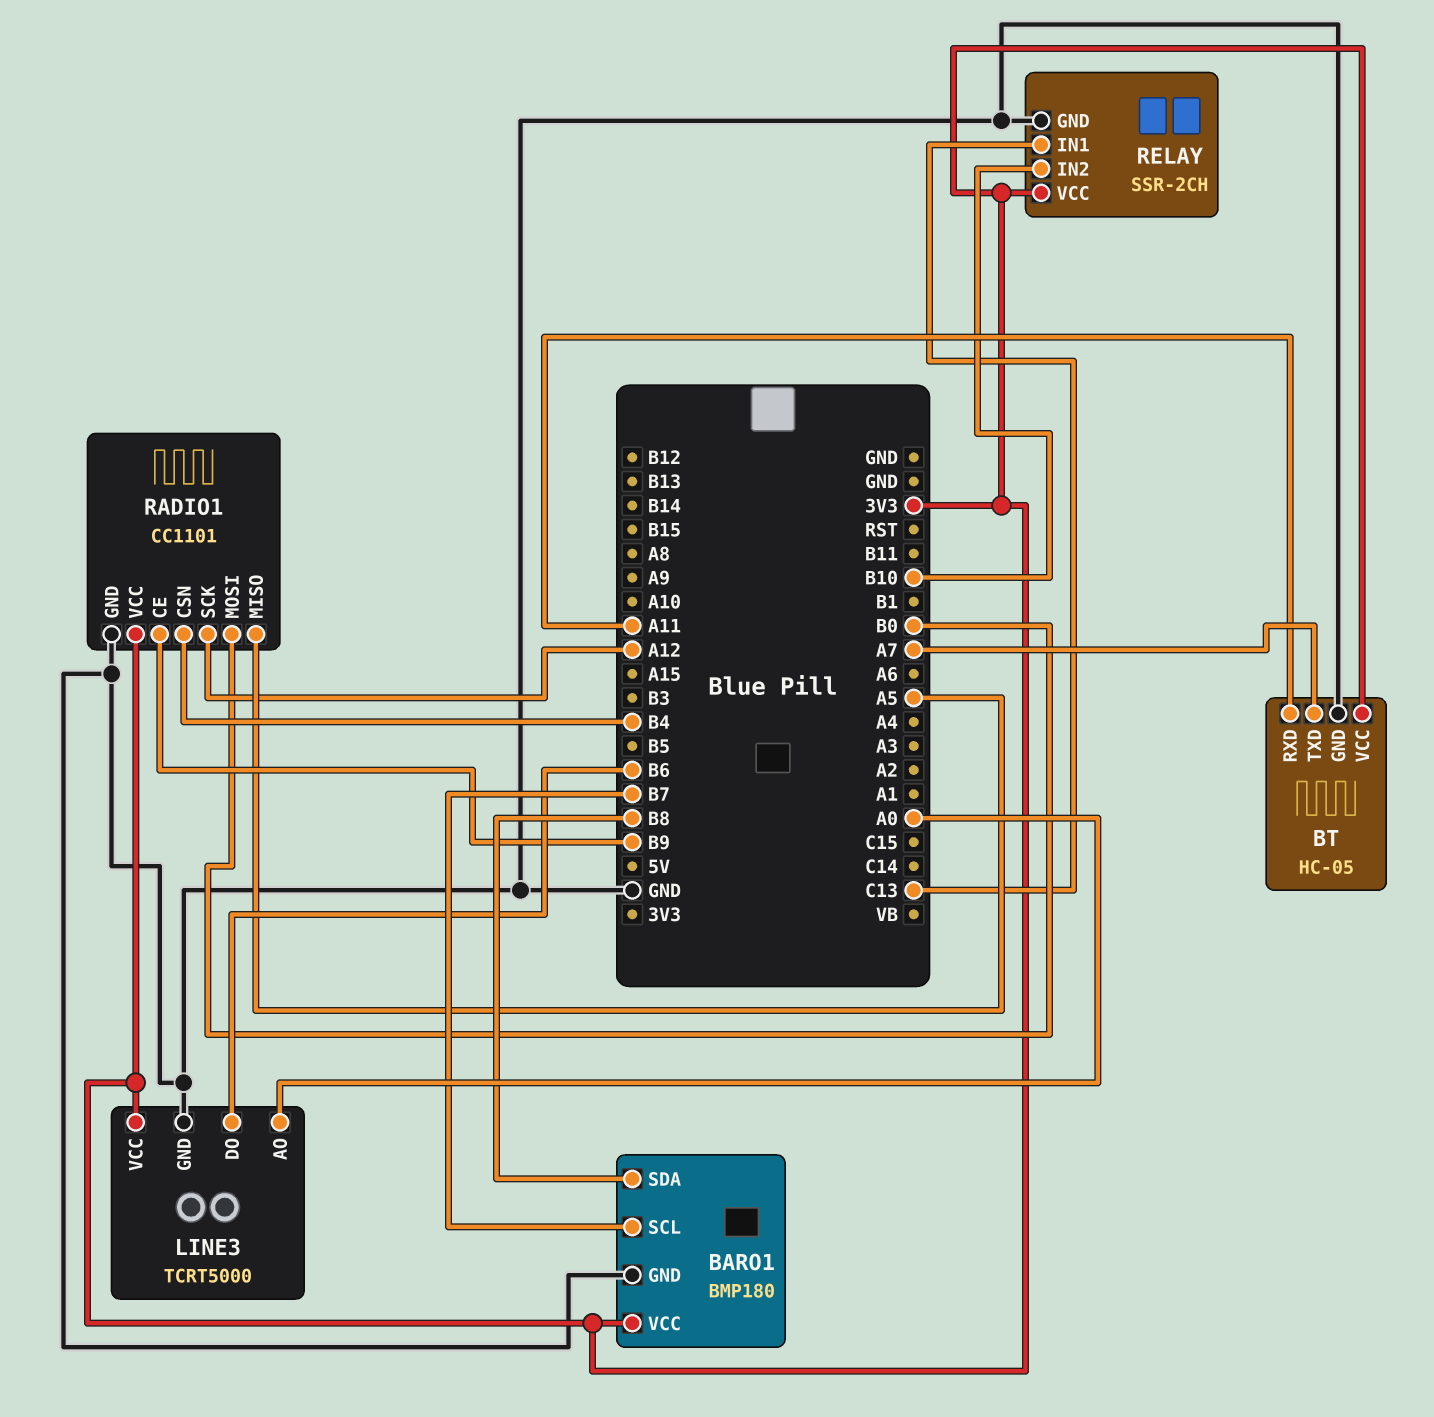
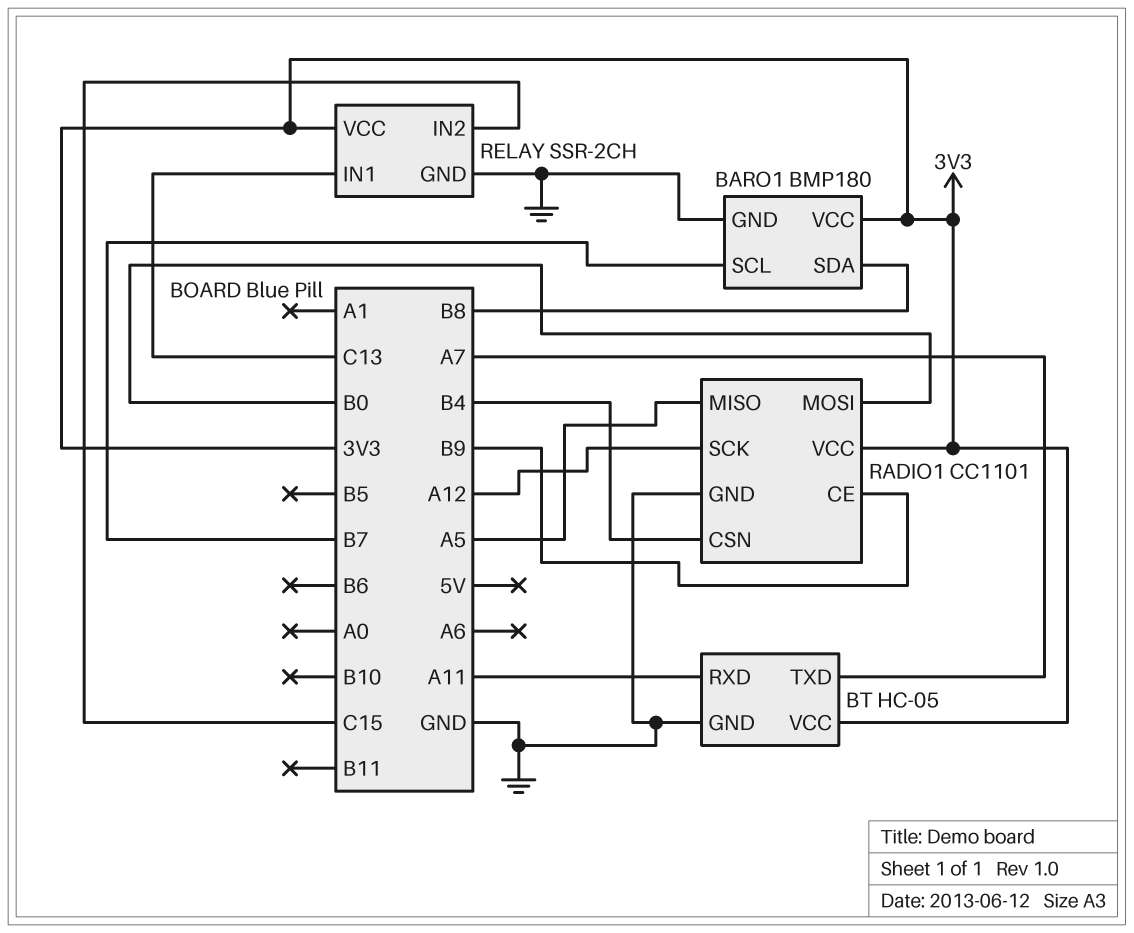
LINE3: TCRT5000 -> none
LINE3 pin AO: A0 -> none
LINE3 pin DO: B6 -> none
LINE3 pin GND: GND -> none
LINE3 pin VCC: 3V3 -> none
RELAY pin IN2: B10 -> C15

